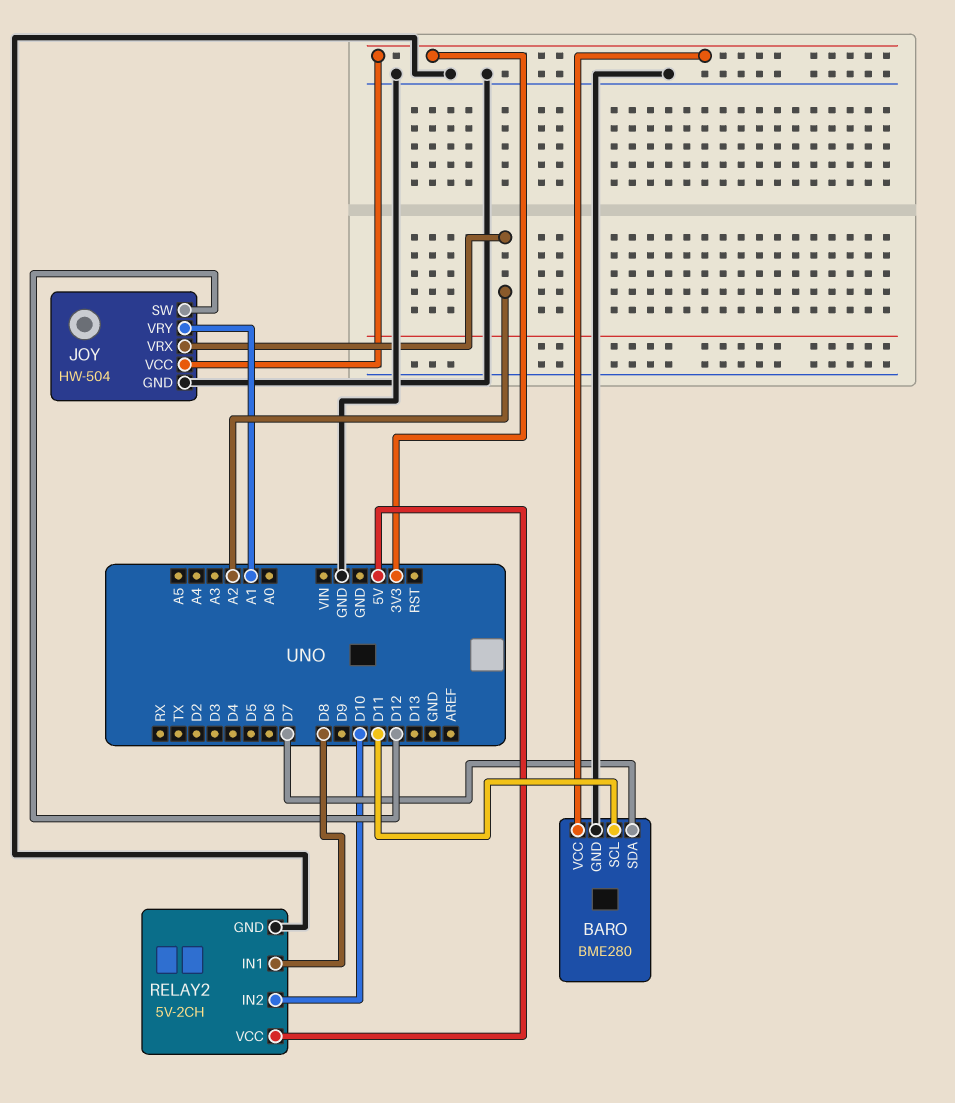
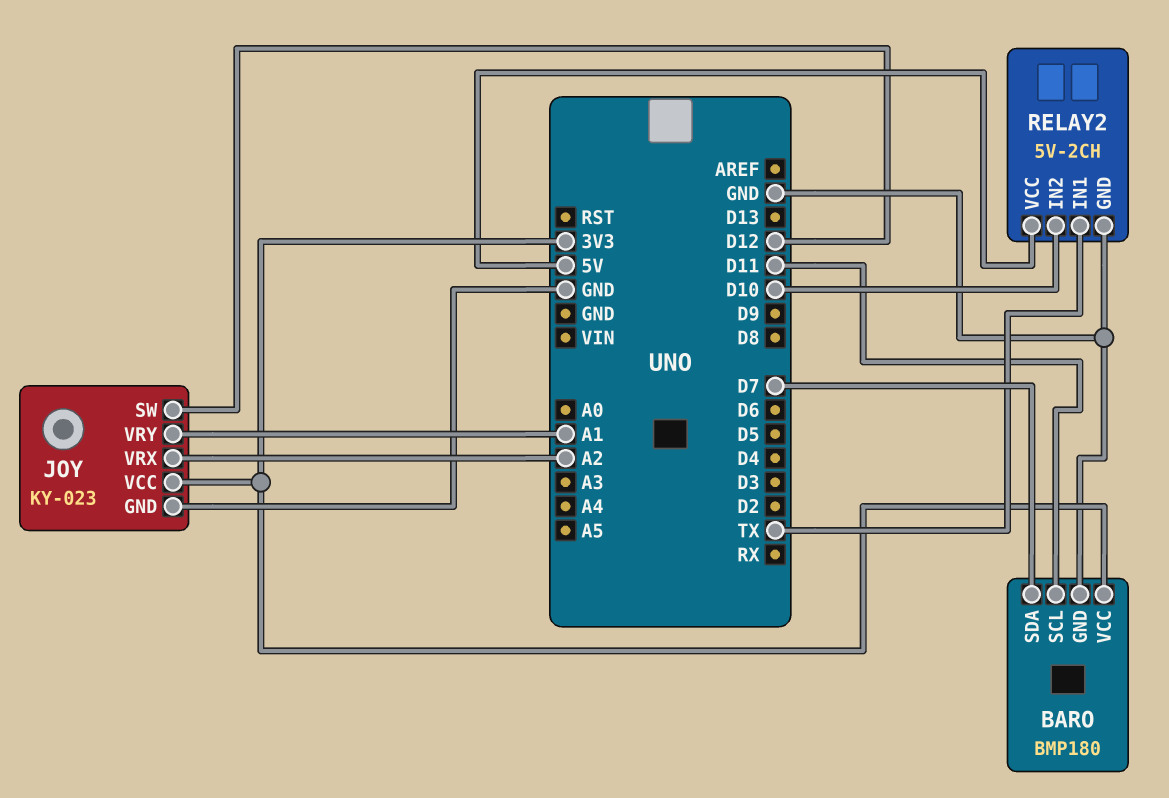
BARO: BME280 -> BMP180
JOY: HW-504 -> KY-023
RELAY2 pin IN1: D8 -> TX

